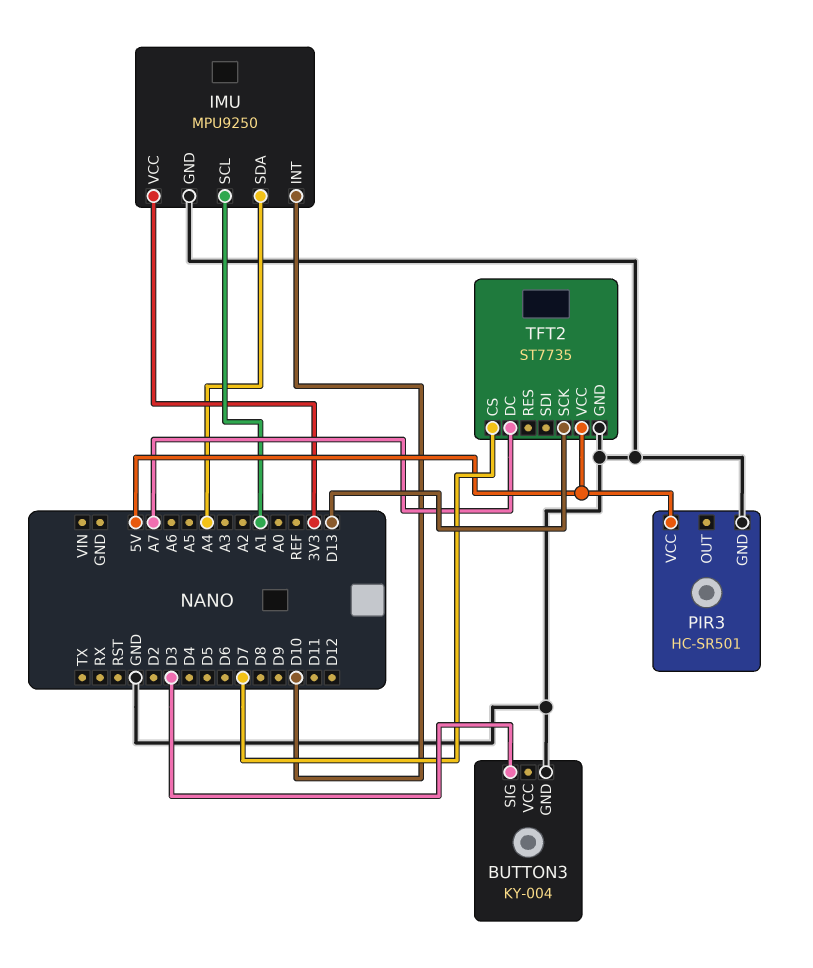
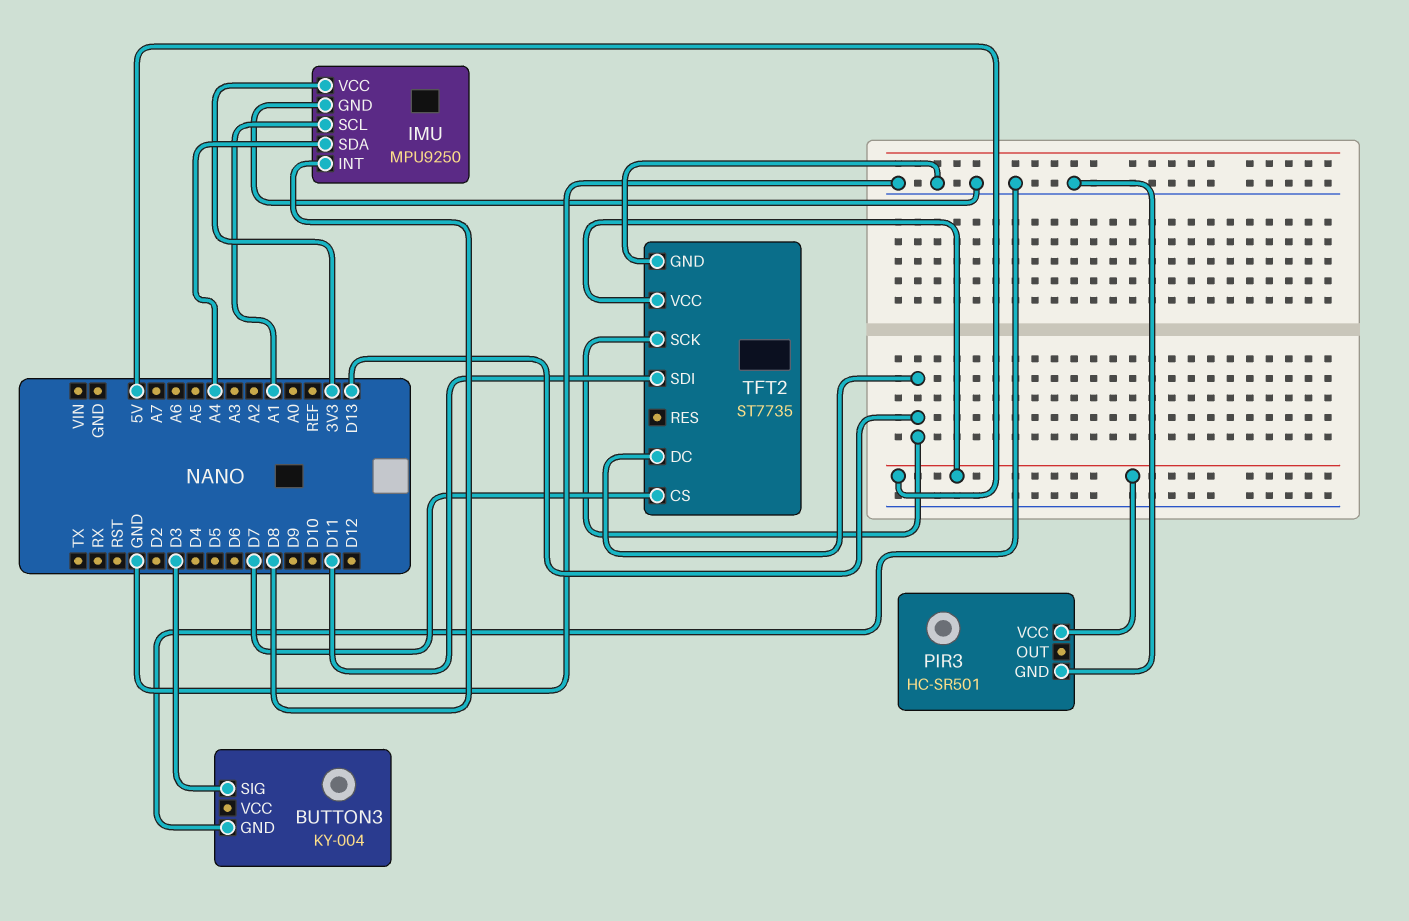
IMU pin INT: D10 -> D8
TFT2 pin DC: A7 -> D13
TFT2 pin SDI: none -> D11

